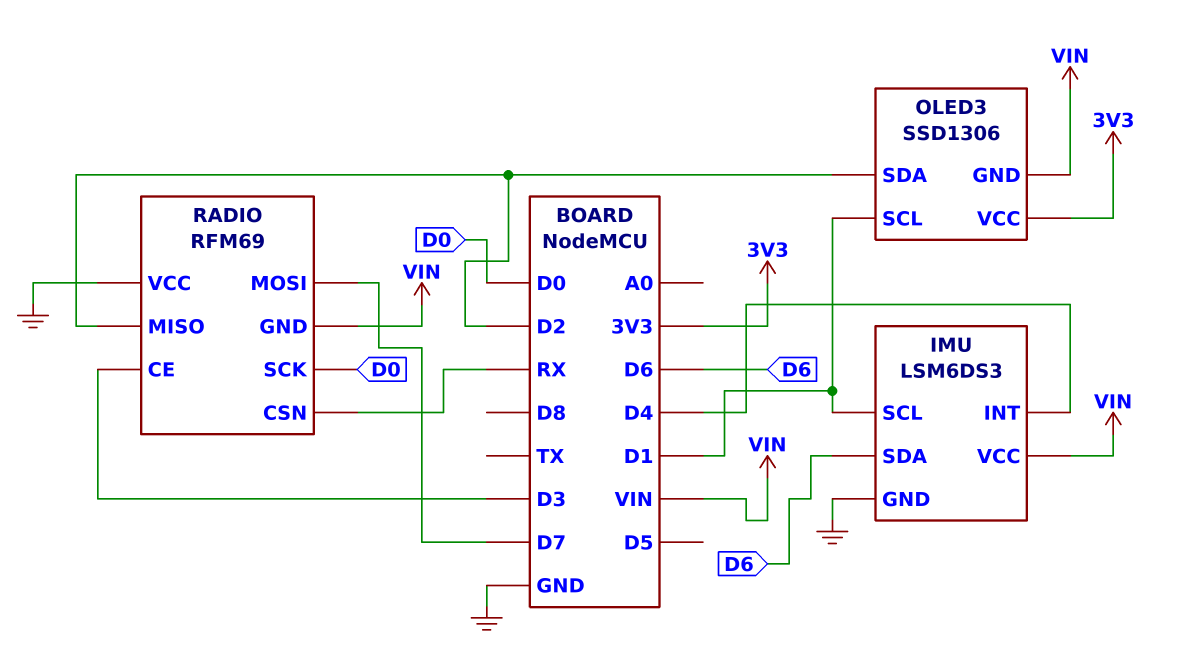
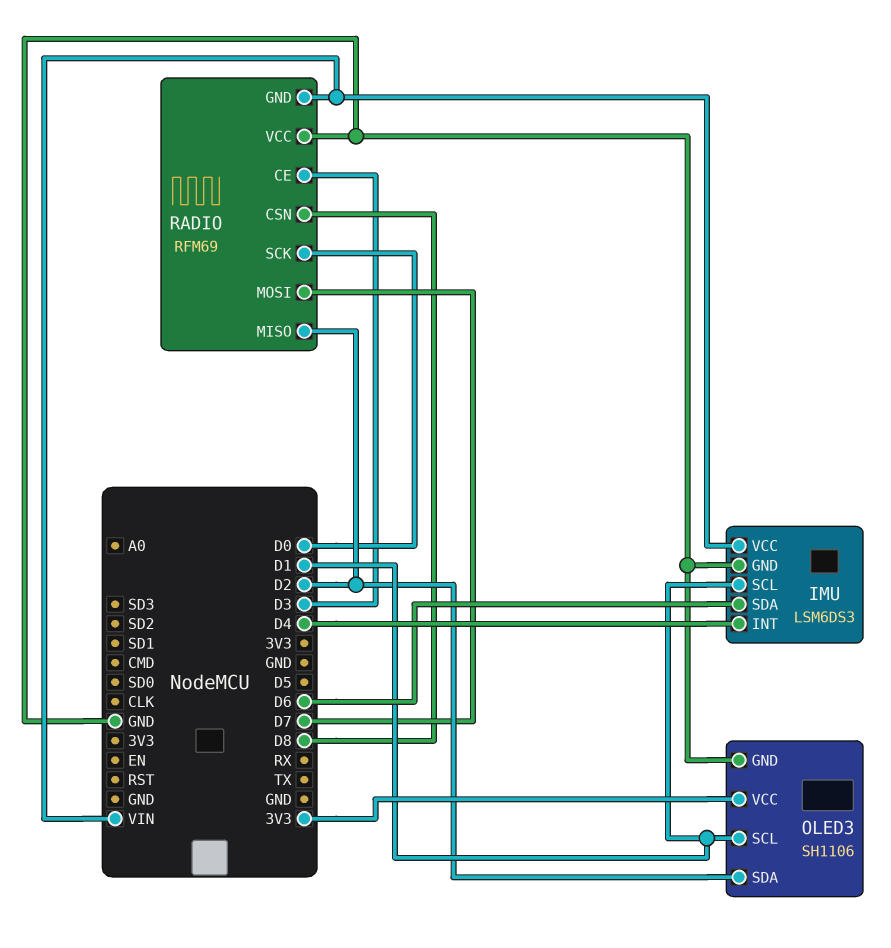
OLED3: SSD1306 -> SH1106
OLED3 pin GND: VIN -> GND
RADIO pin CSN: RX -> D8

